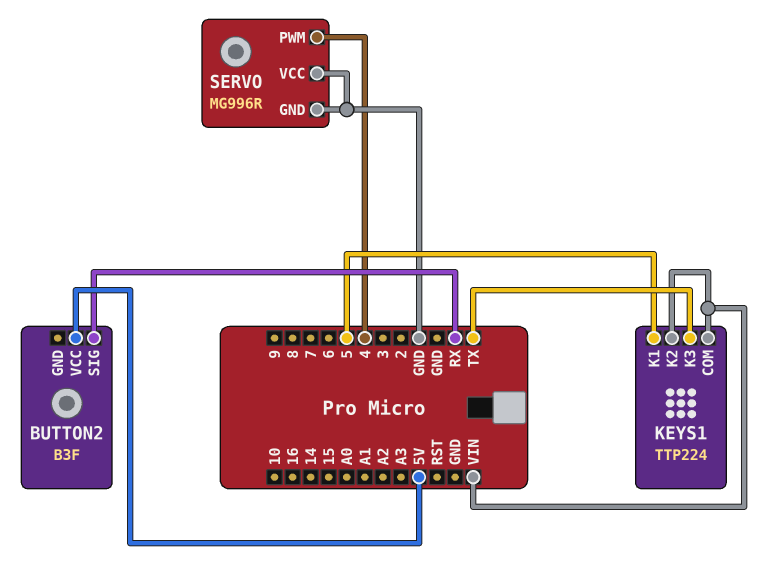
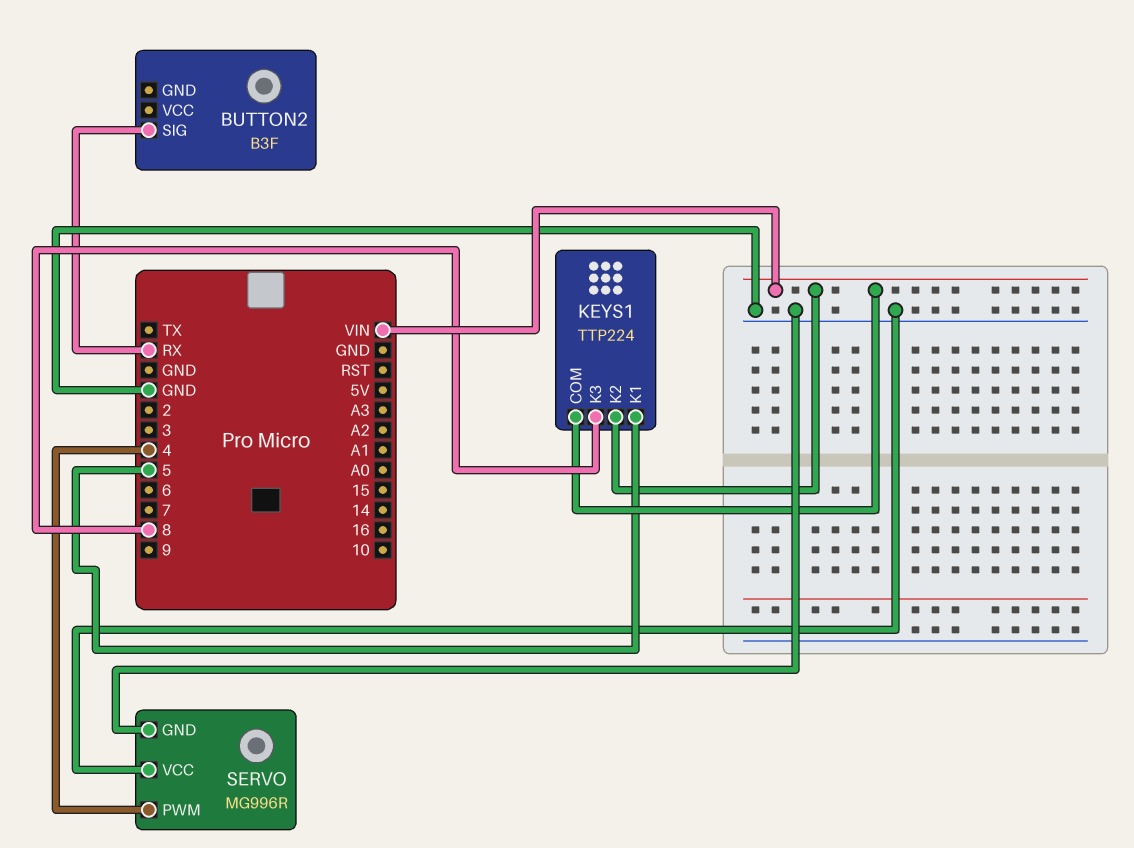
BUTTON2 pin VCC: 5V -> none
KEYS1 pin K3: TX -> 8

